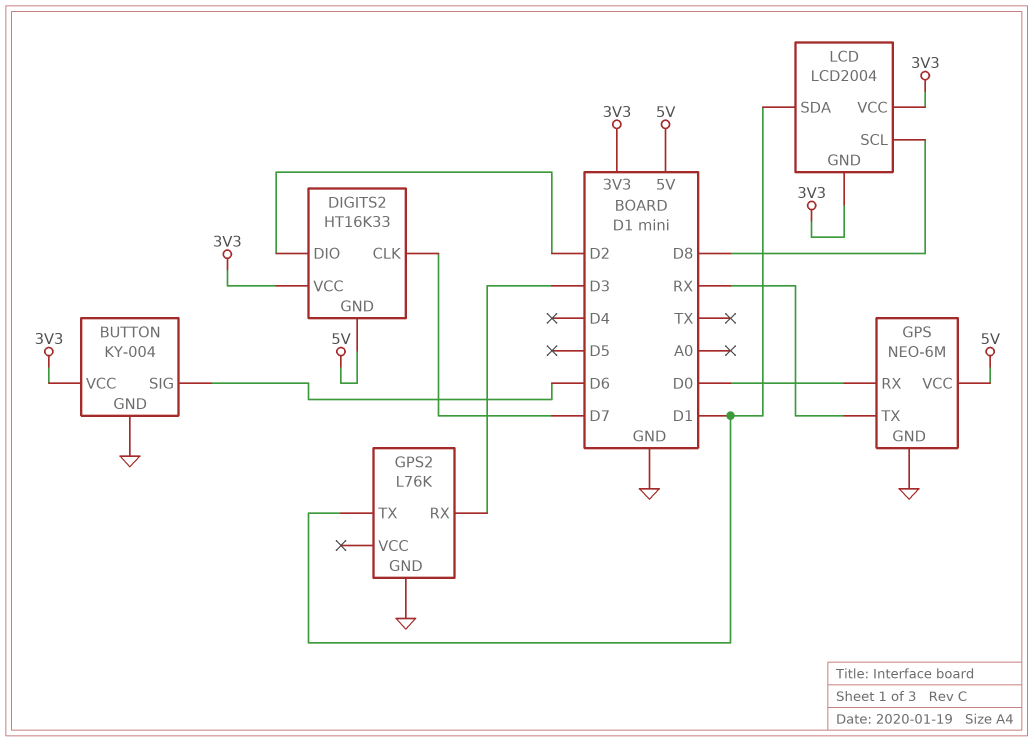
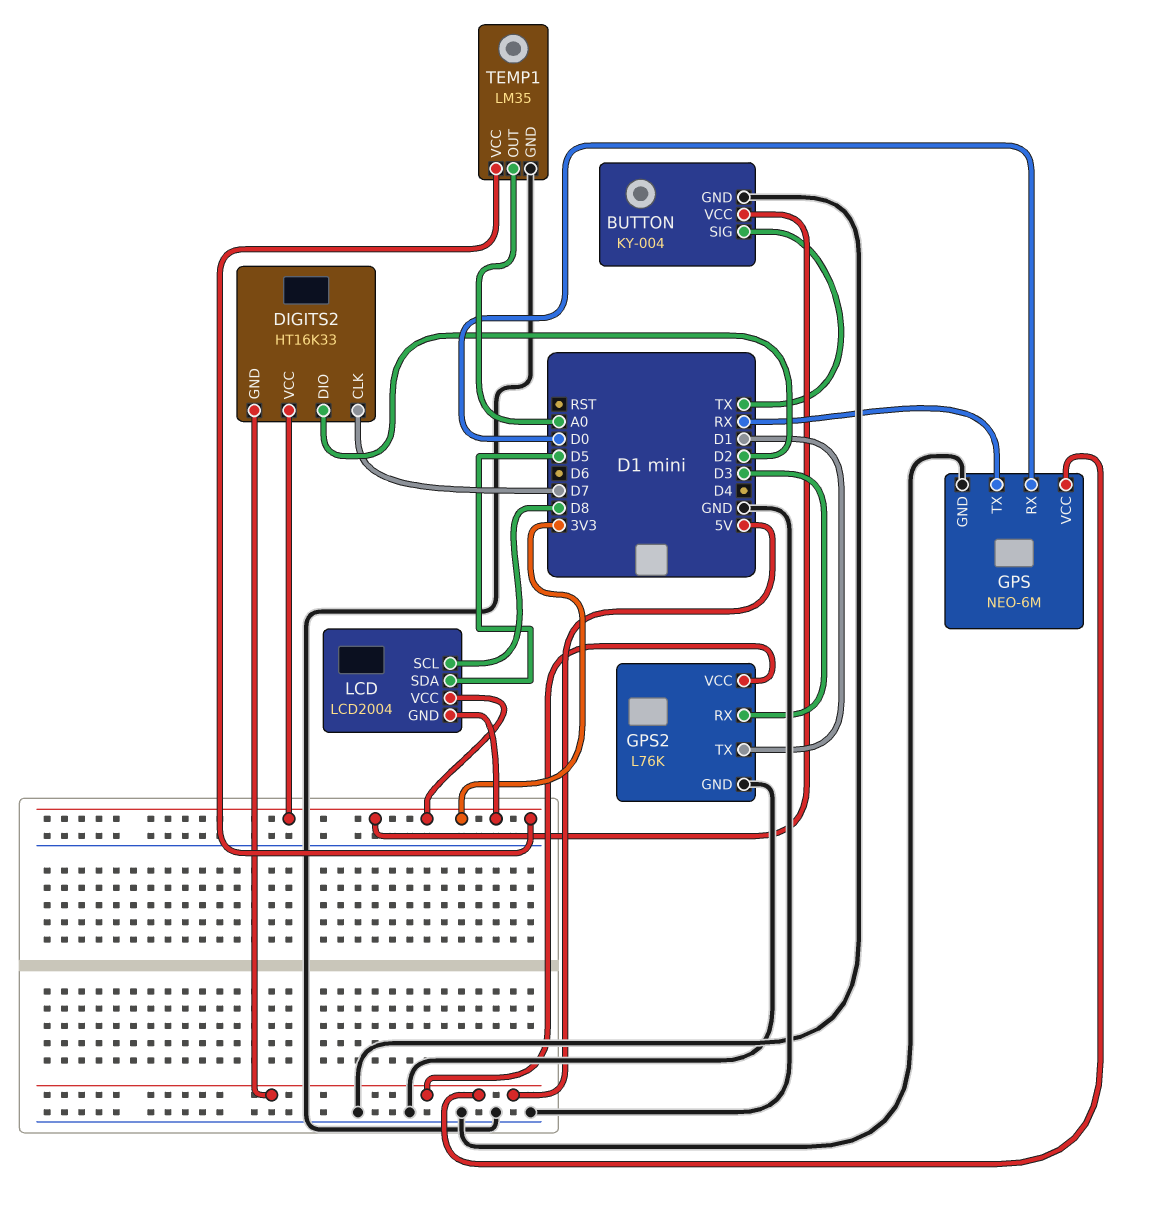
BUTTON pin SIG: D6 -> TX
GPS2 pin VCC: none -> 5V
LCD pin SDA: D1 -> D5
TEMP1: none -> LM35
TEMP1 pin GND: none -> GND
TEMP1 pin OUT: none -> A0
TEMP1 pin VCC: none -> 3V3

